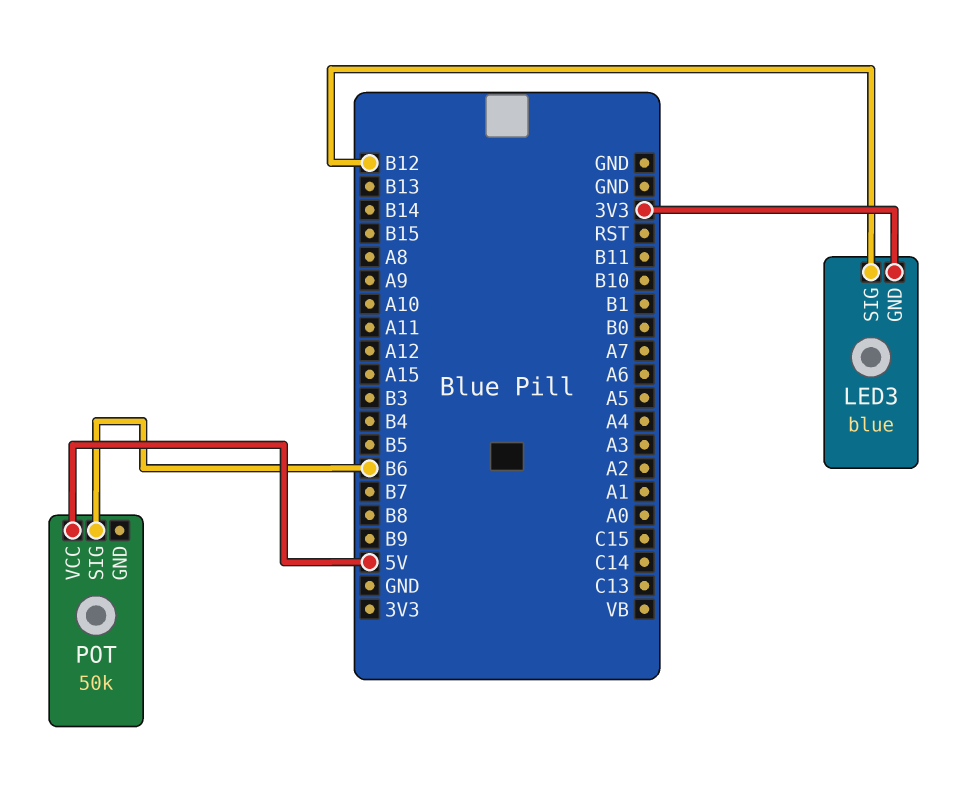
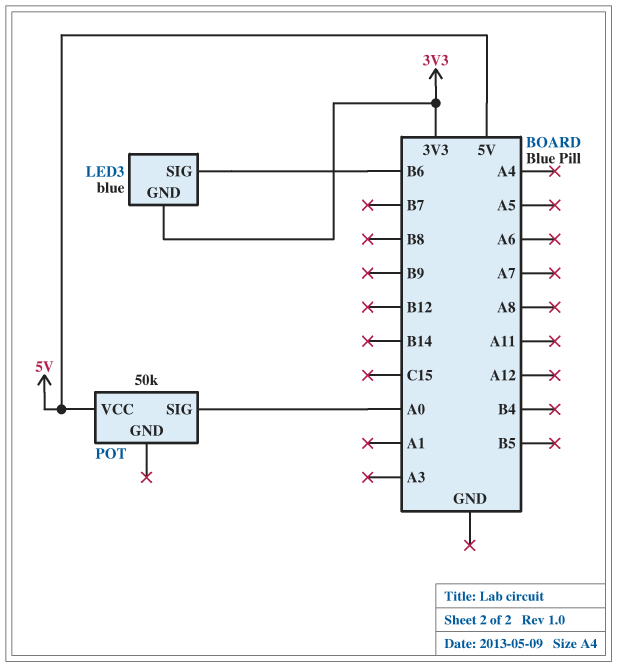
LED3 pin SIG: B12 -> B6
POT pin SIG: B6 -> A0

